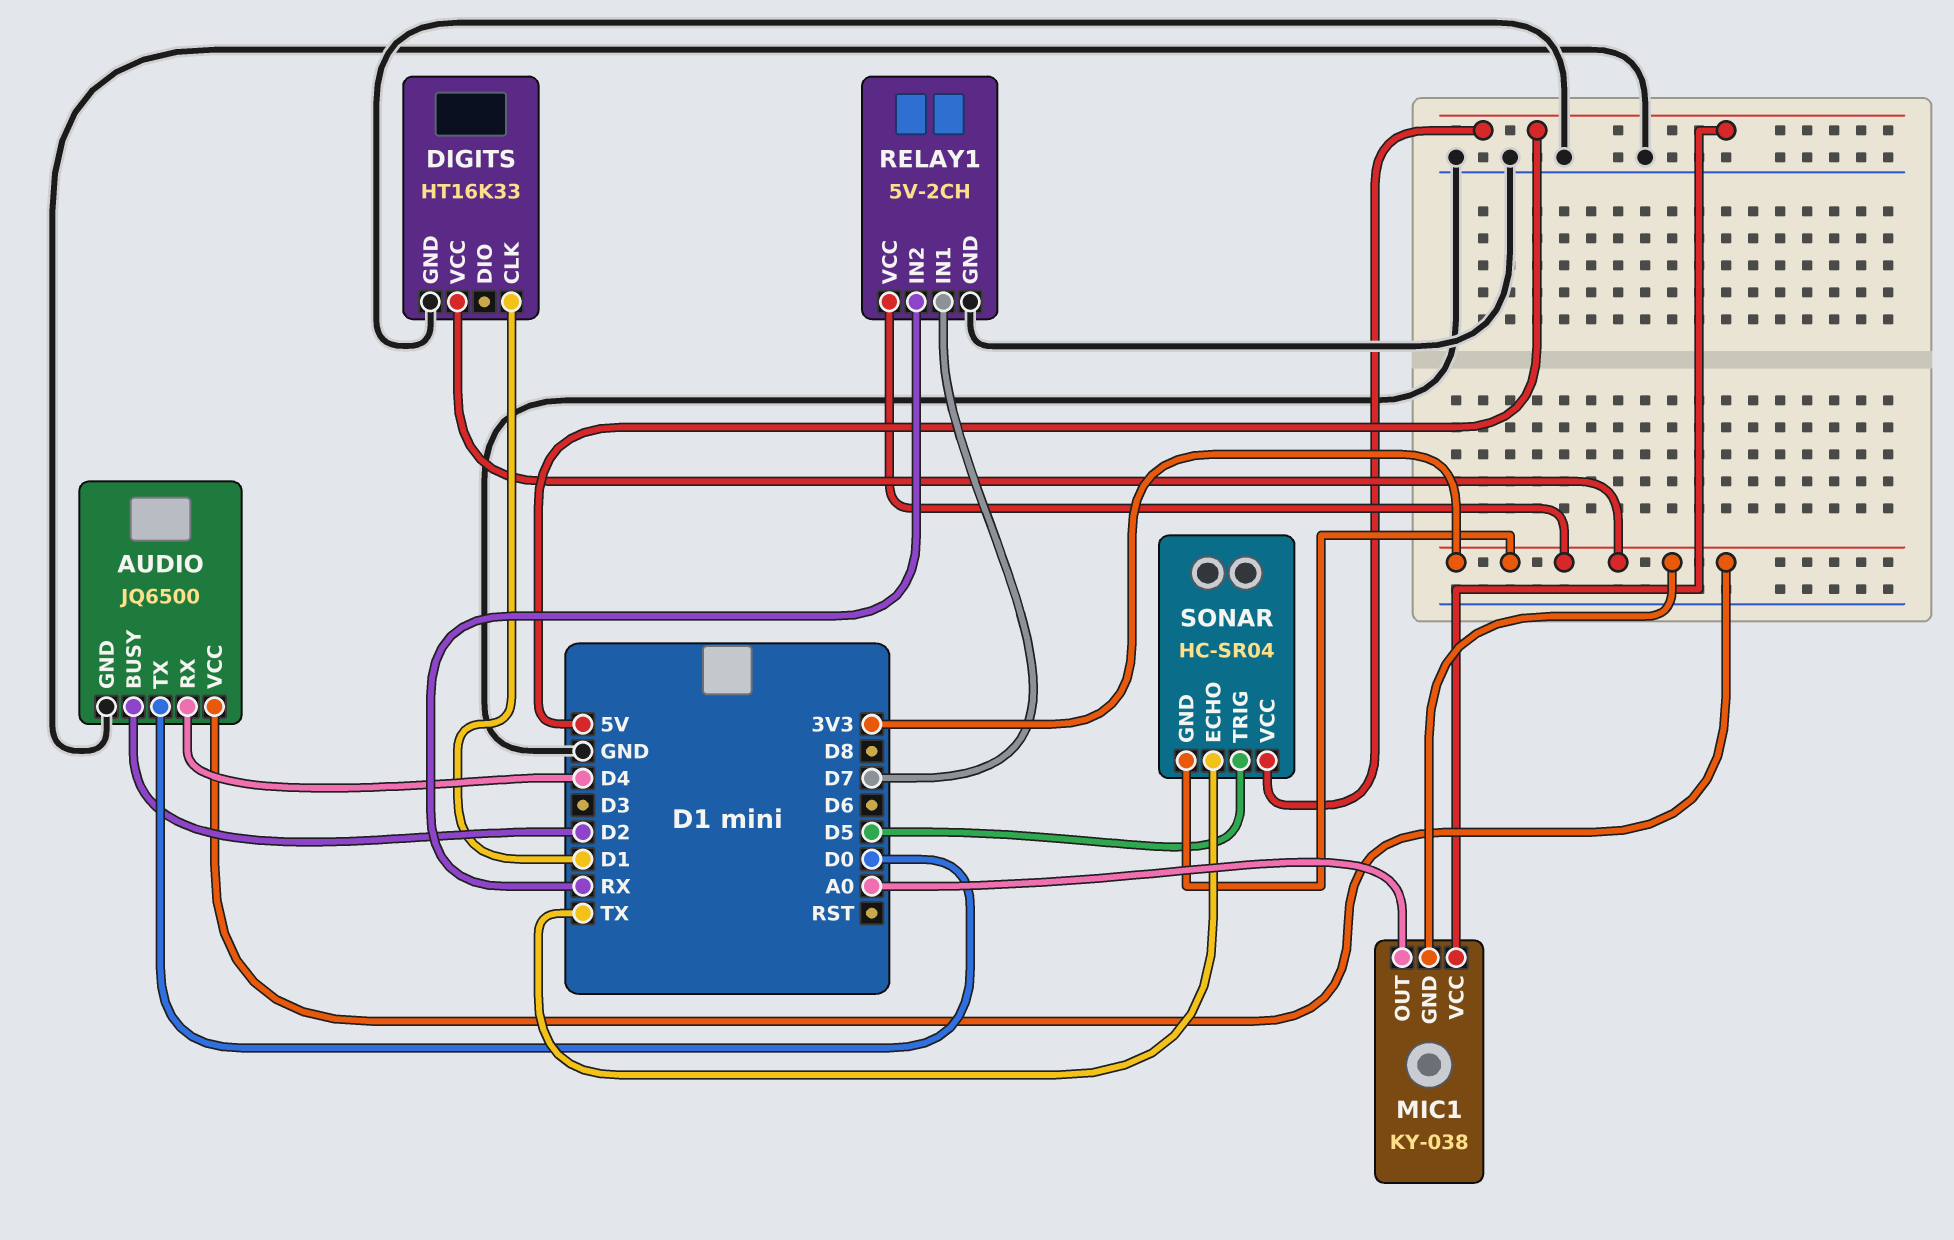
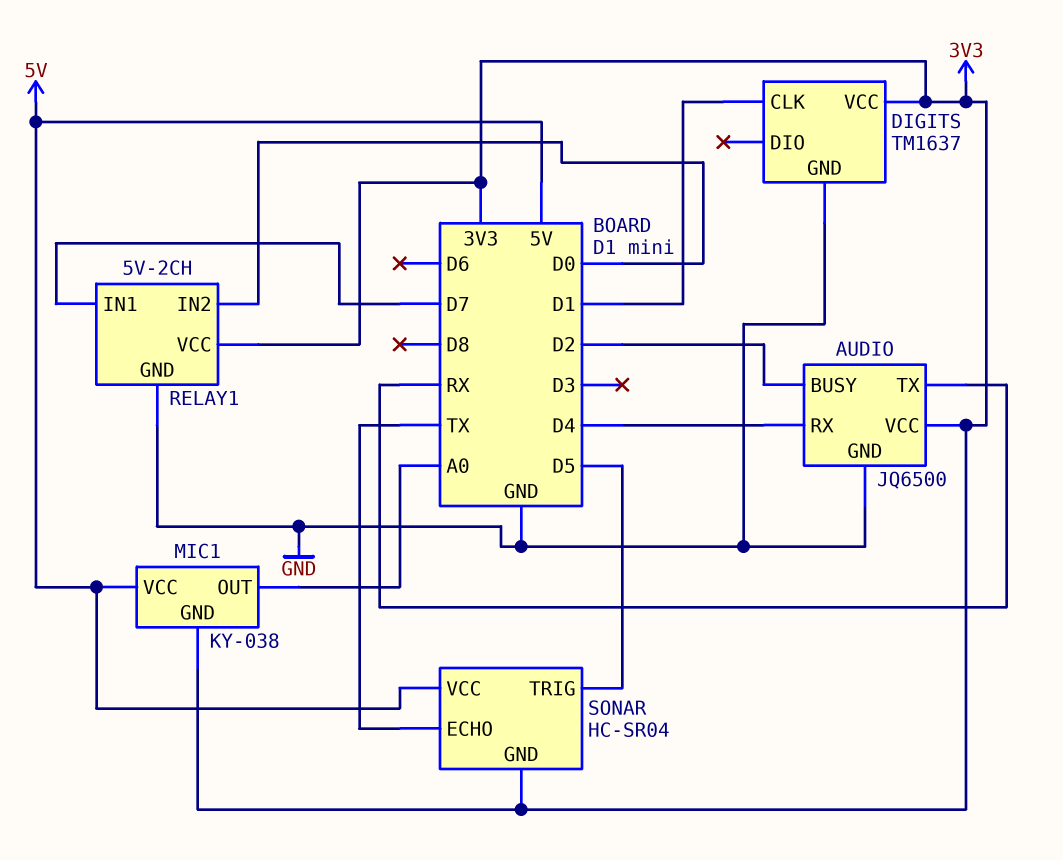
AUDIO pin TX: D0 -> RX
DIGITS: HT16K33 -> TM1637
RELAY1 pin IN2: RX -> D0

